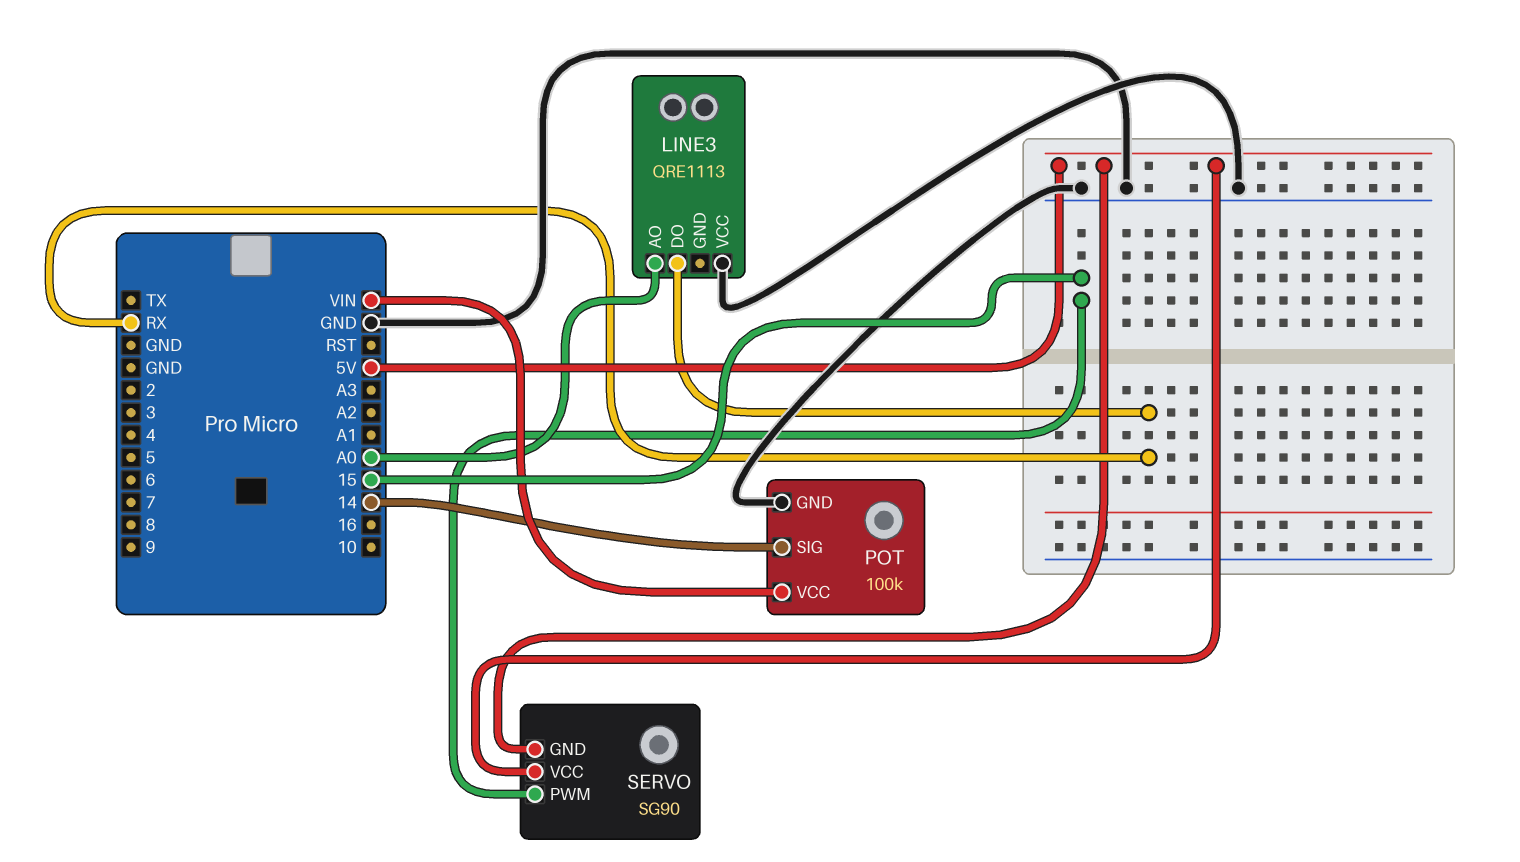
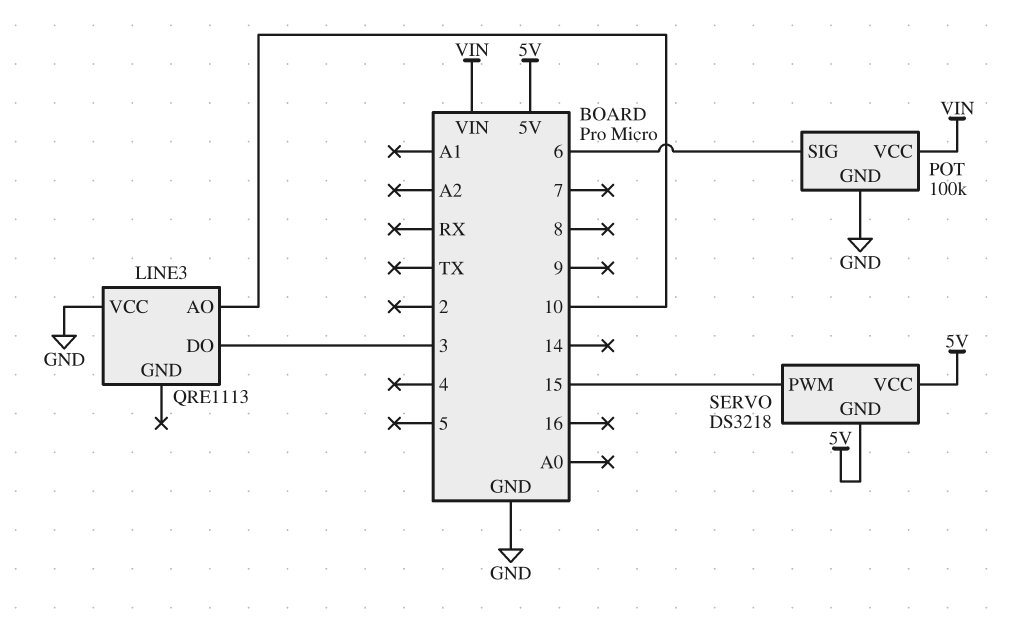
LINE3 pin AO: A0 -> 10
LINE3 pin DO: RX -> 3
POT pin SIG: 14 -> 6
SERVO: SG90 -> DS3218

